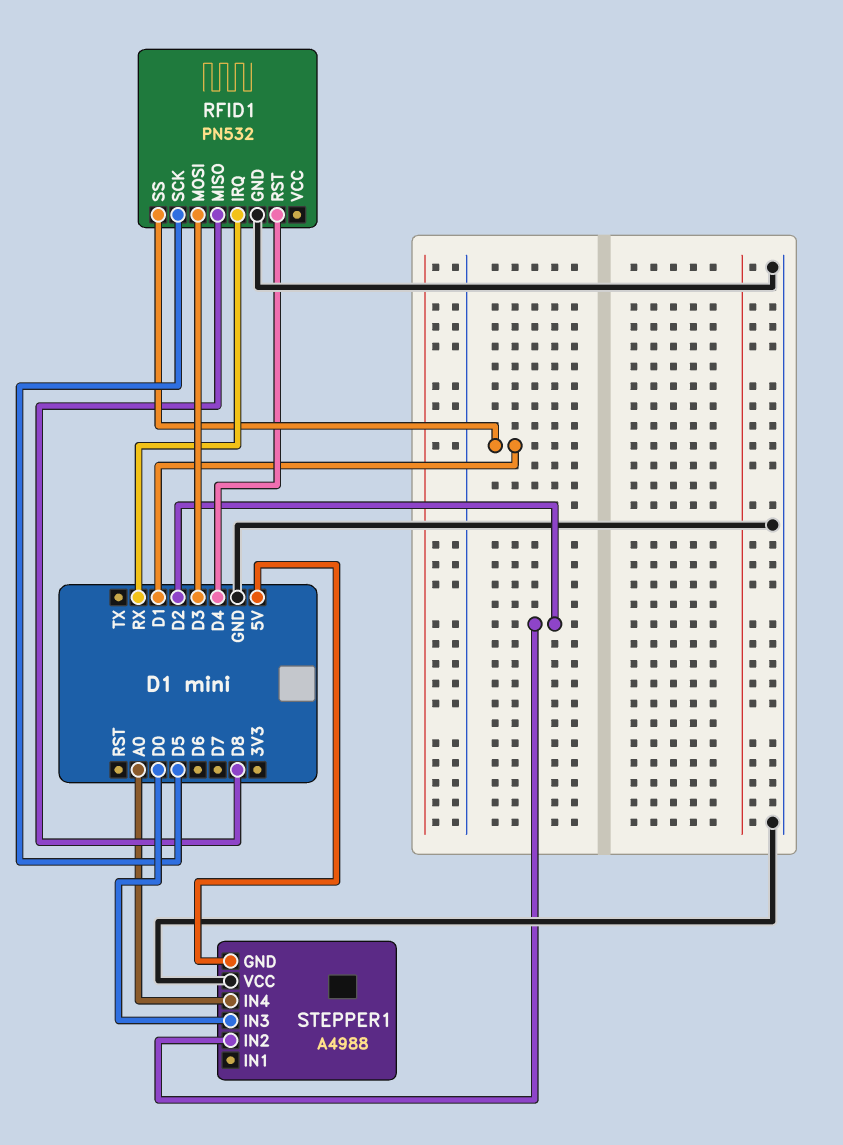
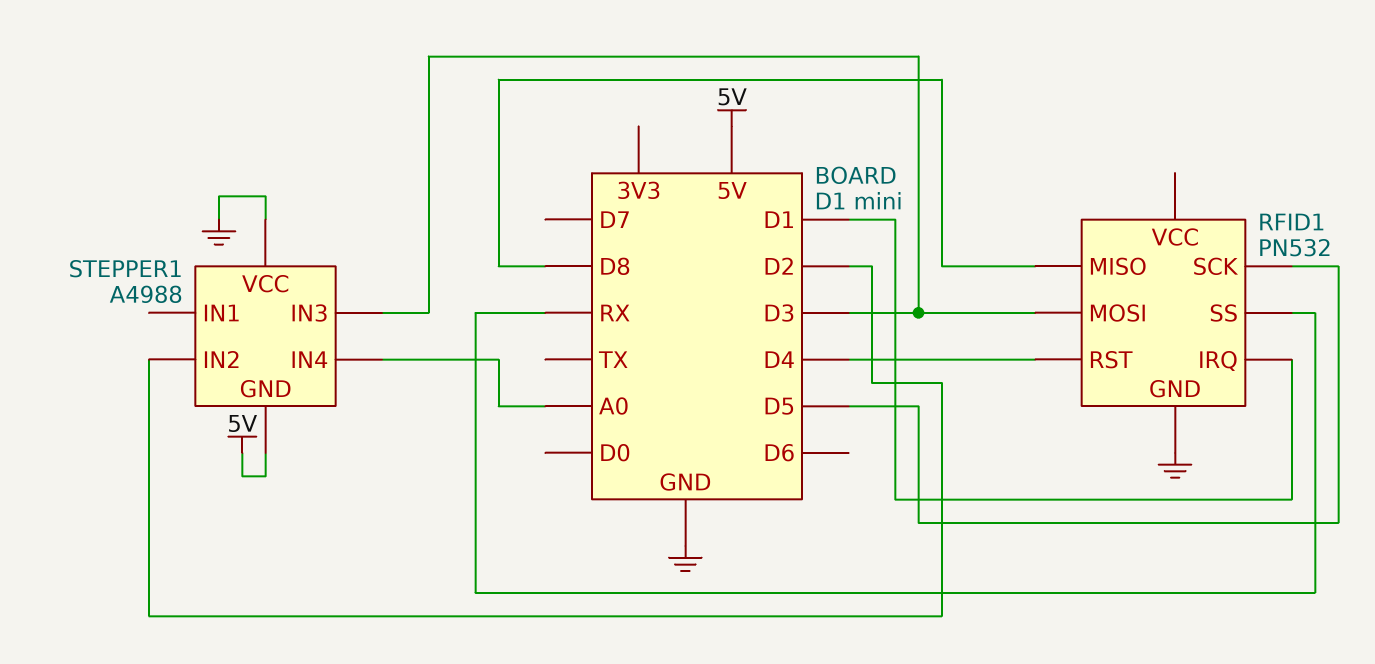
RFID1 pin IRQ: RX -> D1
RFID1 pin SS: D1 -> RX
STEPPER1 pin IN3: D0 -> D3

